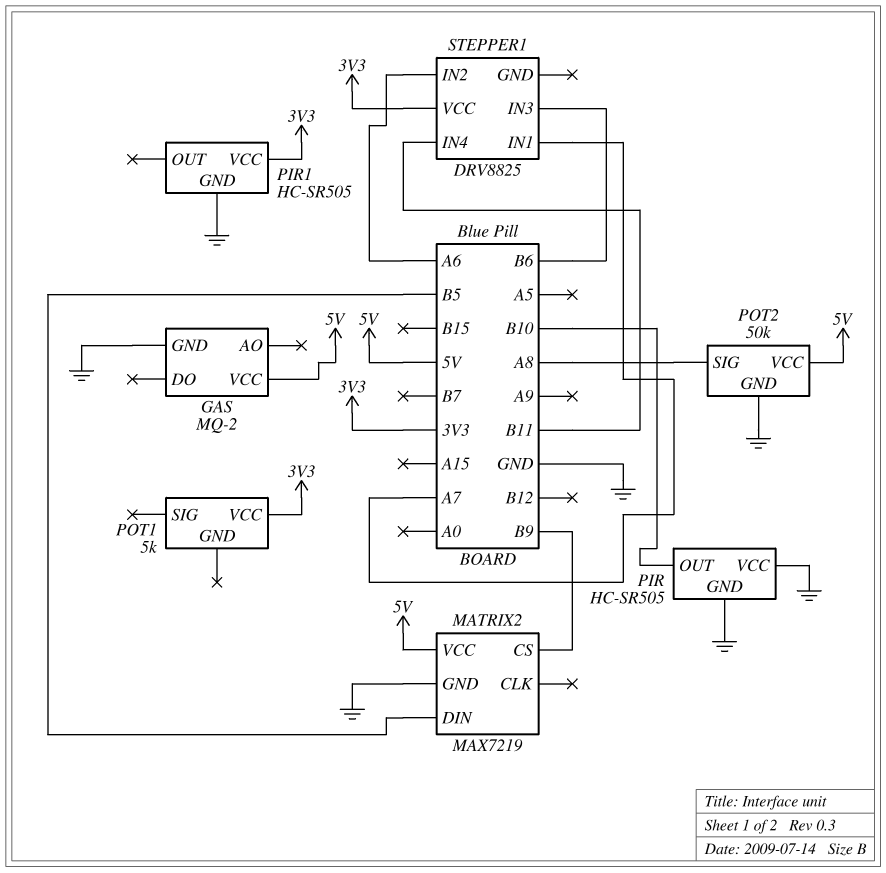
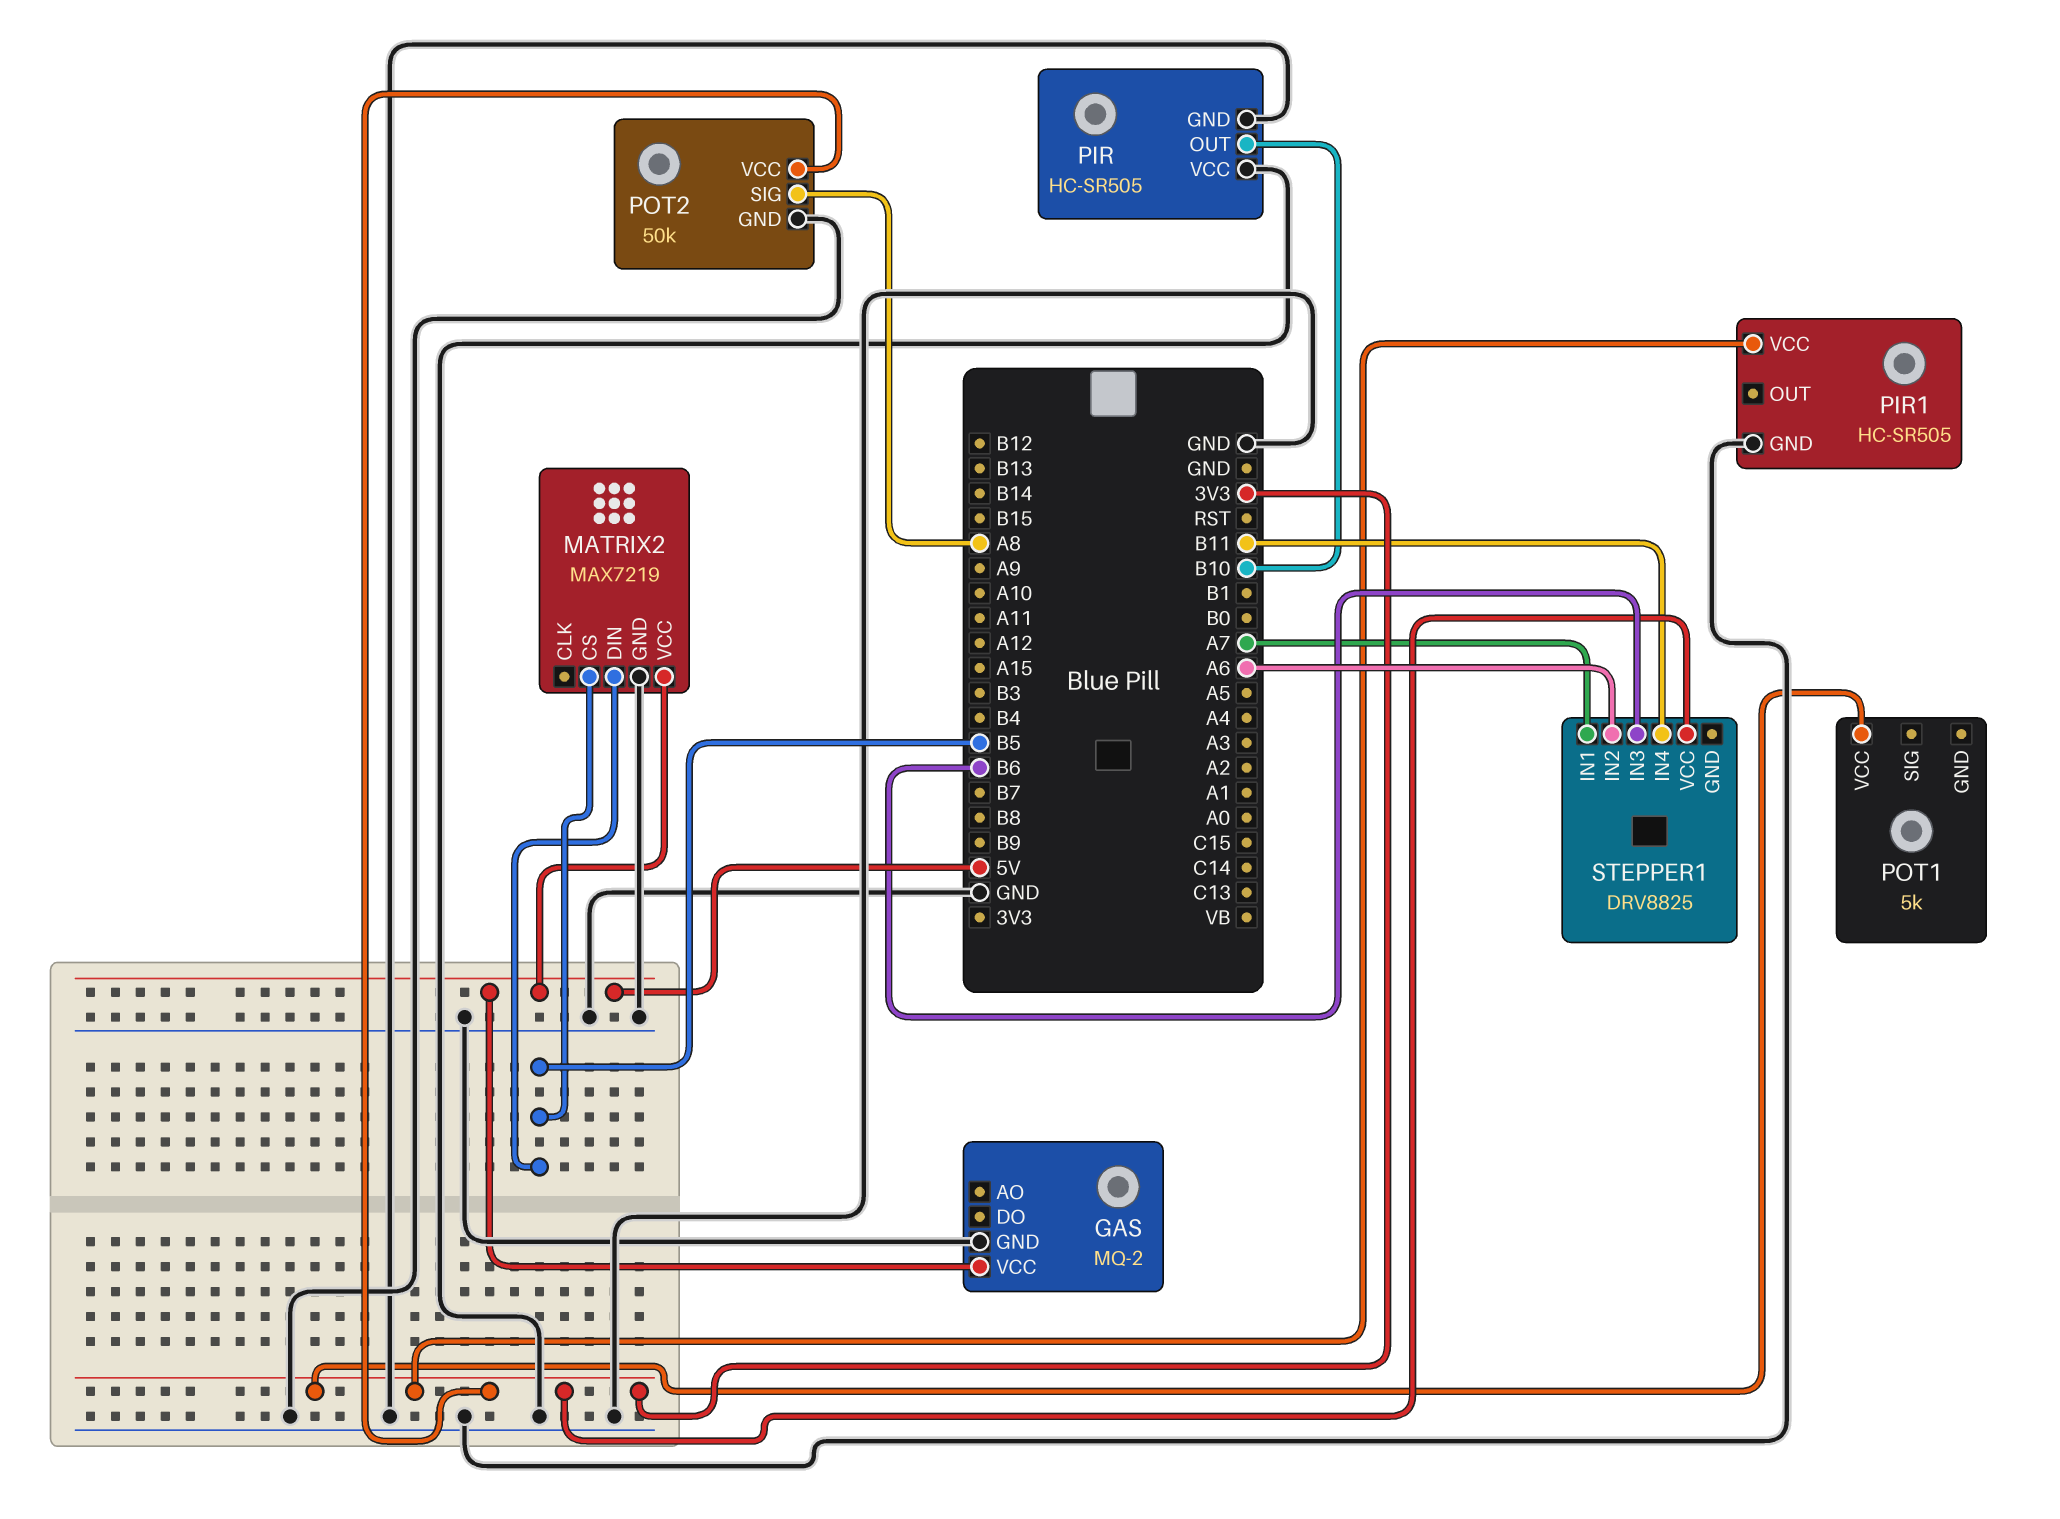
MATRIX2 pin CS: B9 -> B5
POT2 pin VCC: 5V -> 3V3

